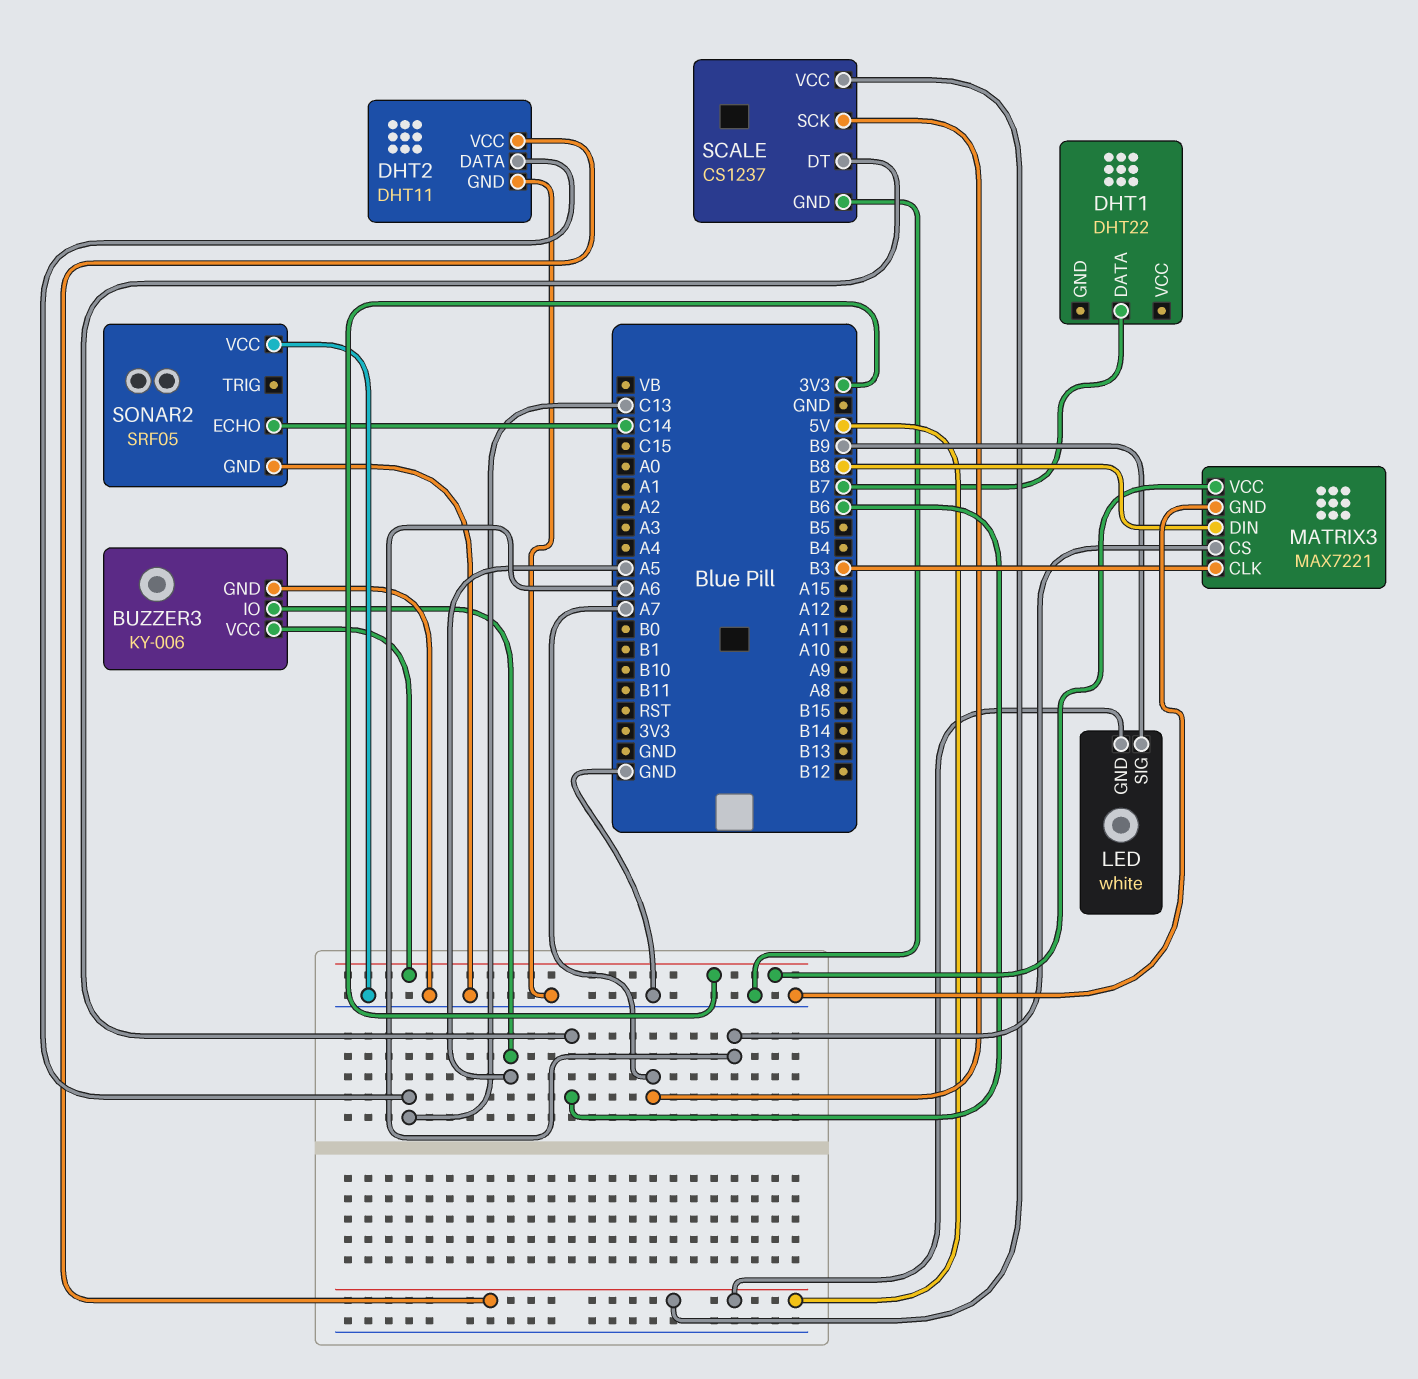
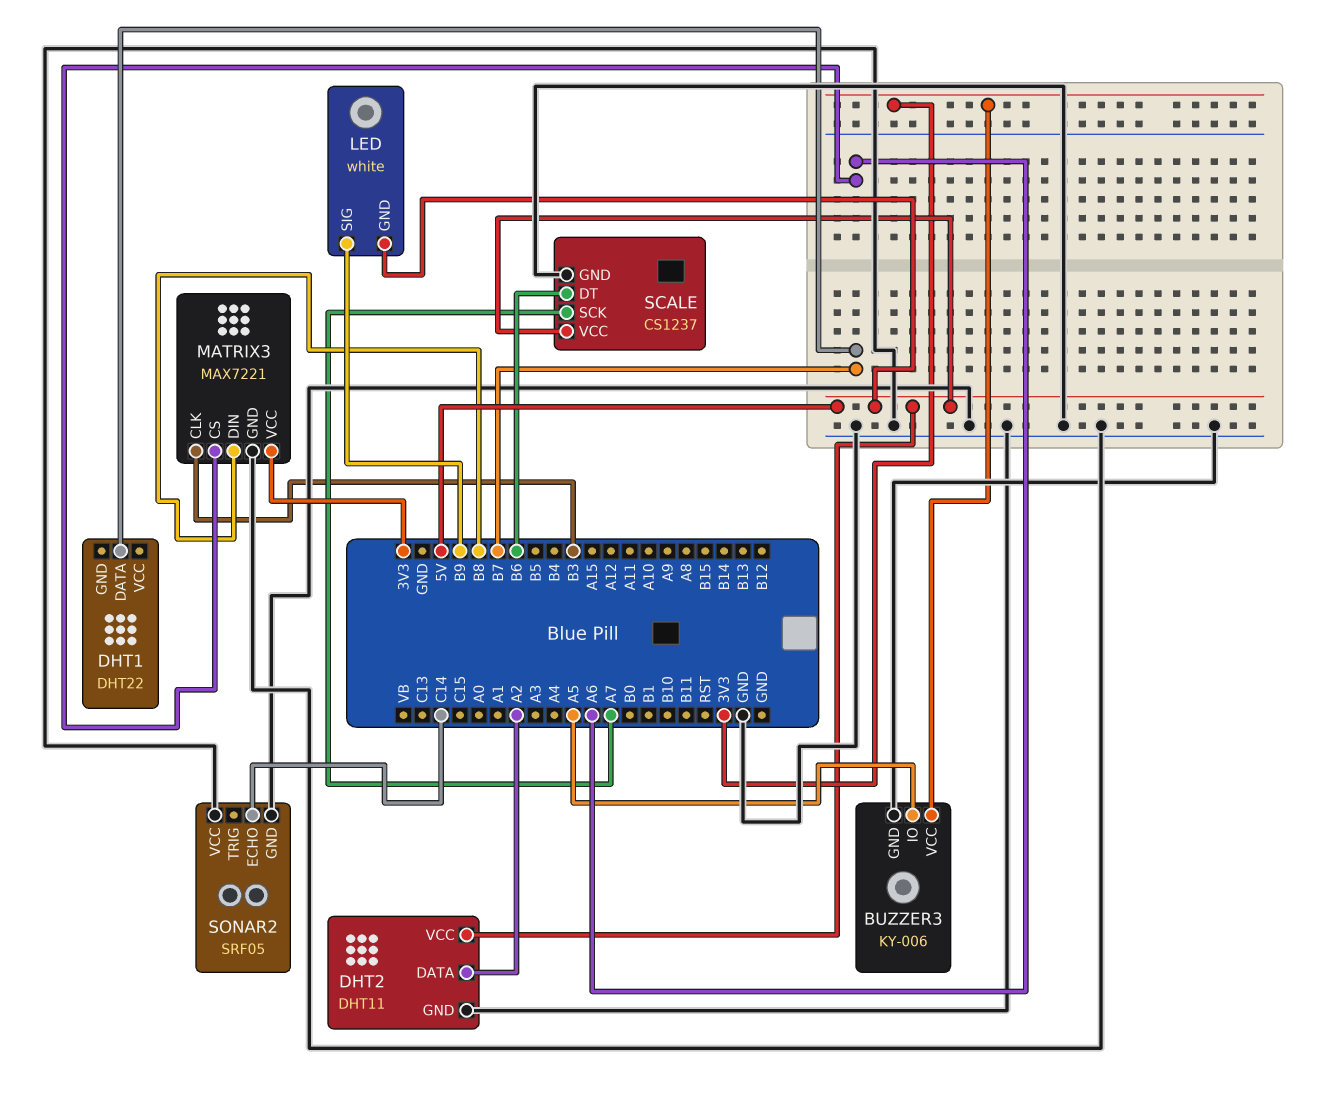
DHT2 pin DATA: C13 -> A2

